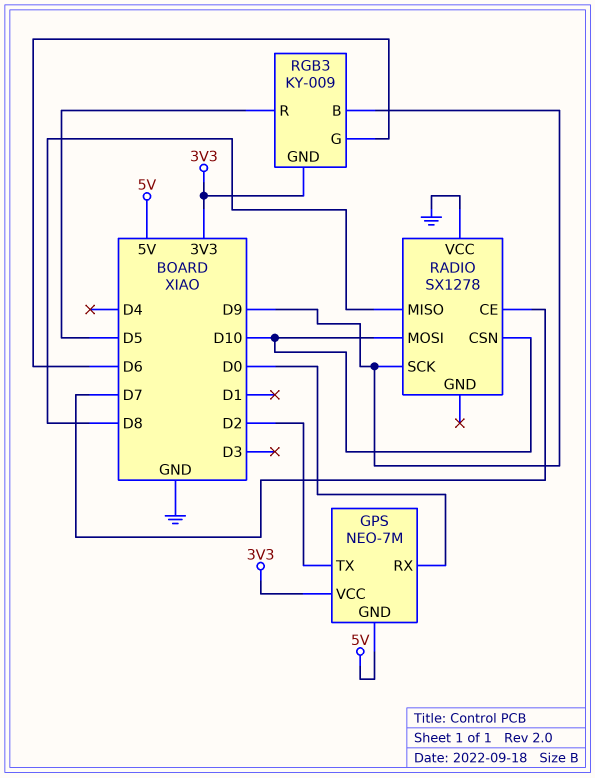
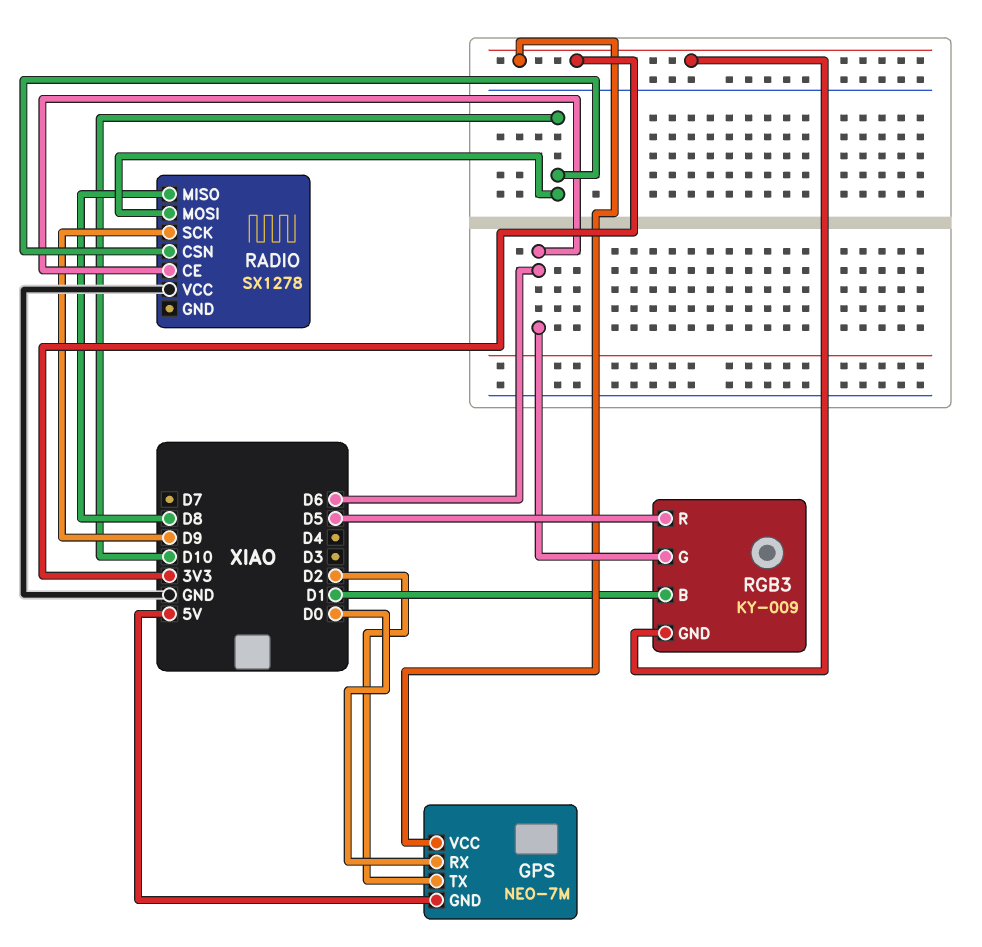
RADIO pin CE: D7 -> D6
RGB3 pin B: D9 -> D1

